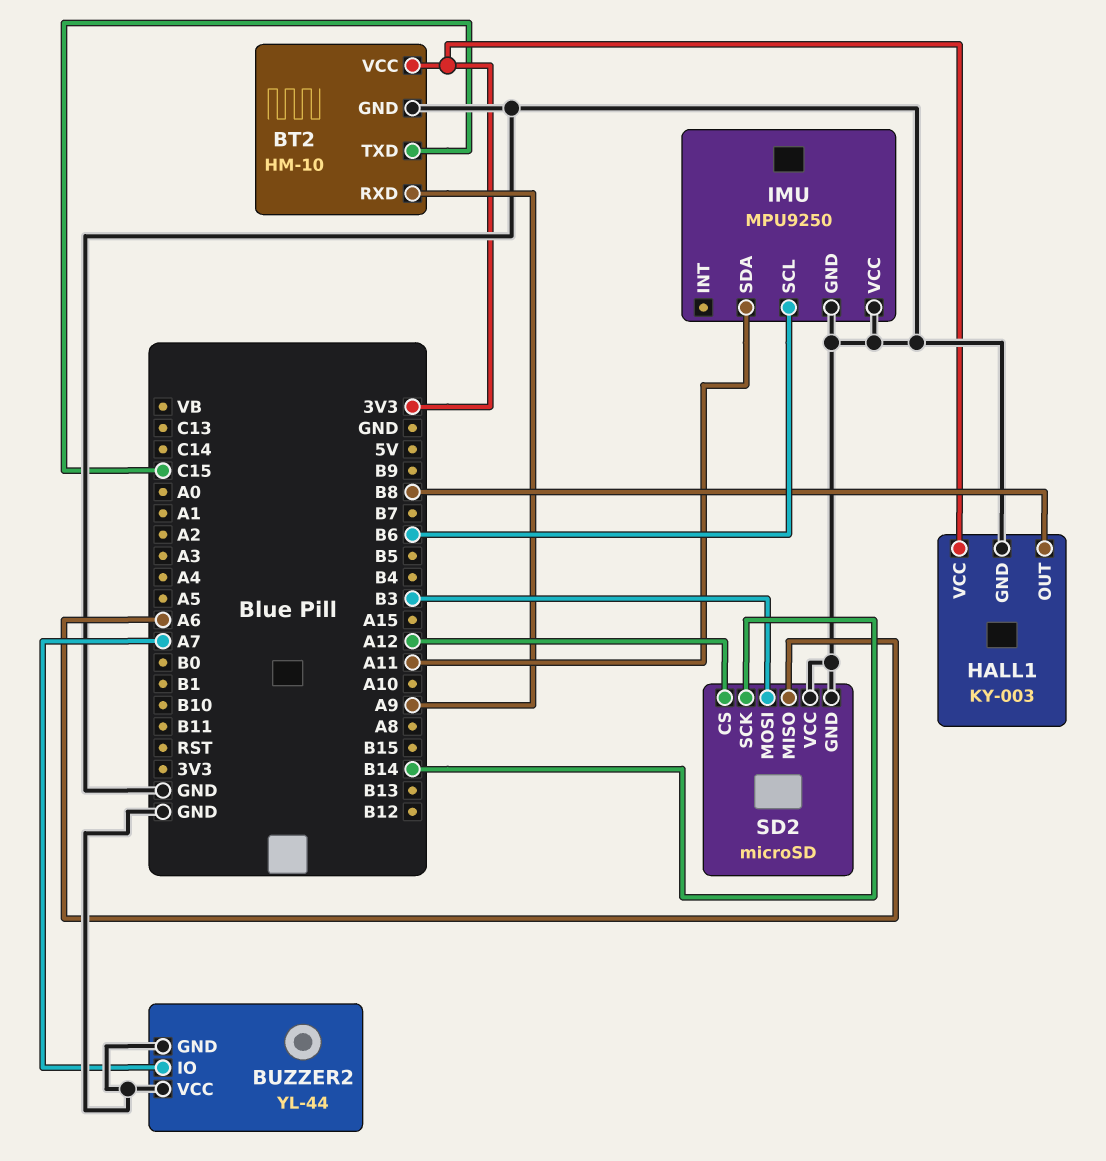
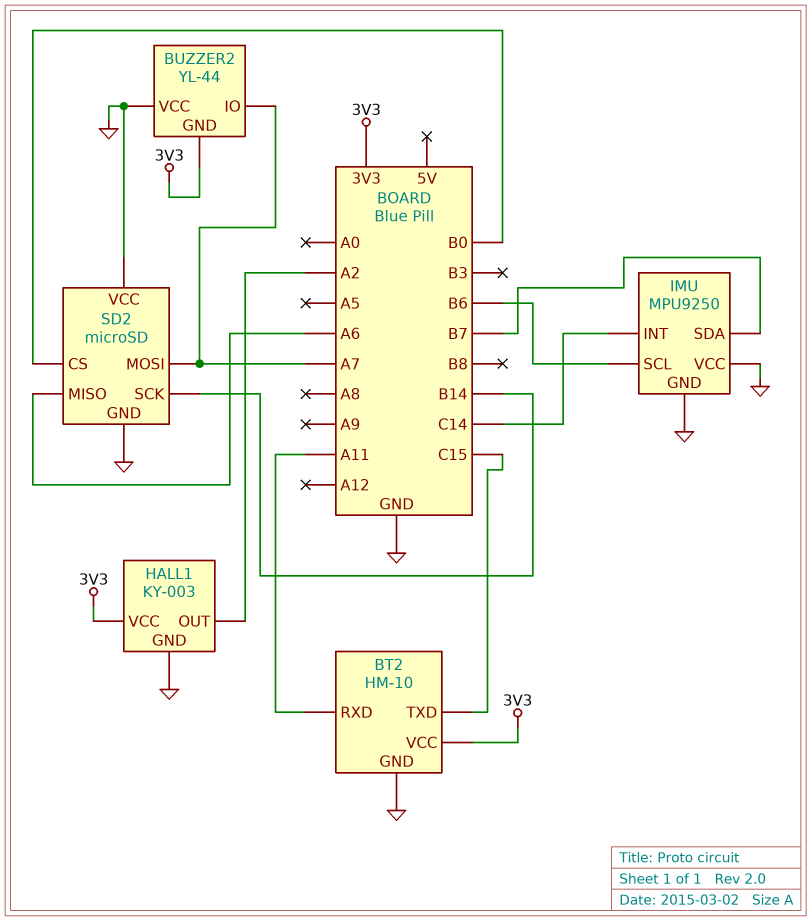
BT2 pin RXD: A9 -> A11
BUZZER2 pin GND: GND -> 3V3
HALL1 pin OUT: B8 -> A2
IMU pin INT: none -> C14
IMU pin SDA: A11 -> B7
SD2 pin CS: A12 -> B0
SD2 pin MOSI: B3 -> A7

